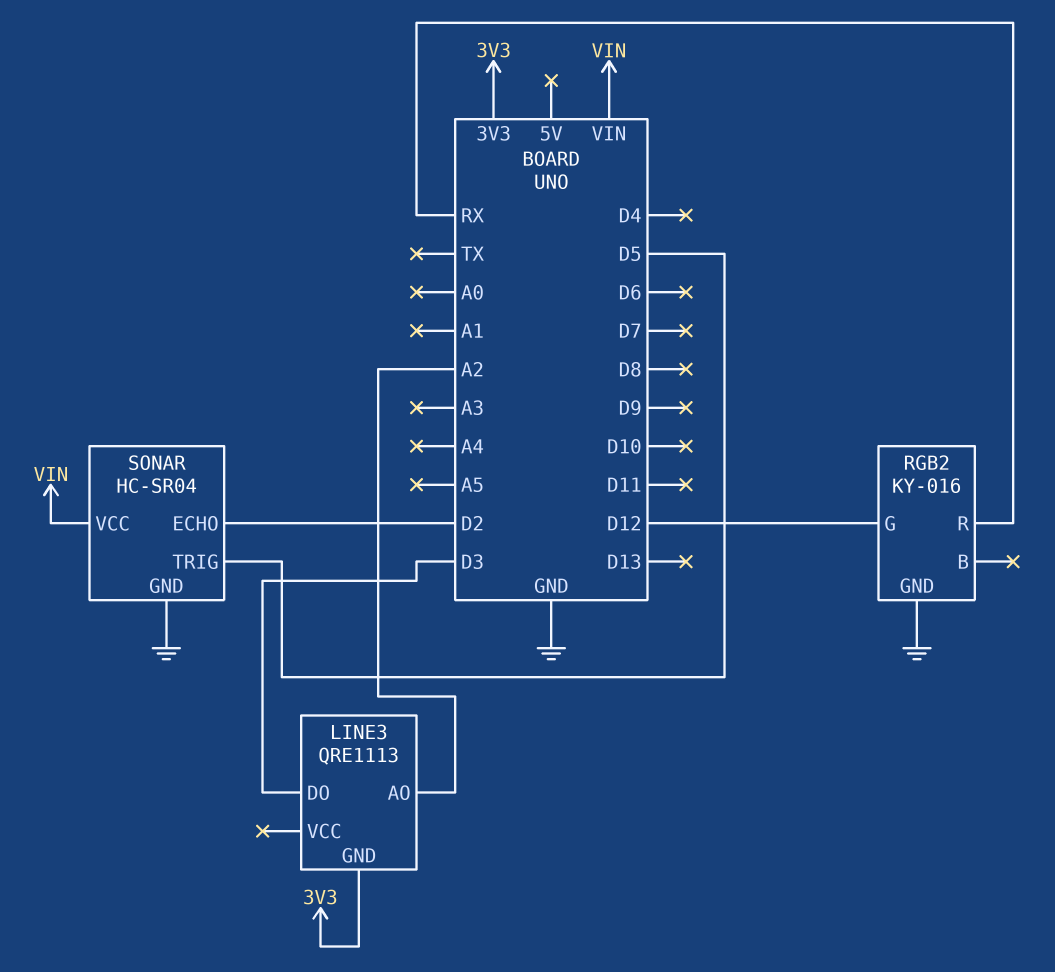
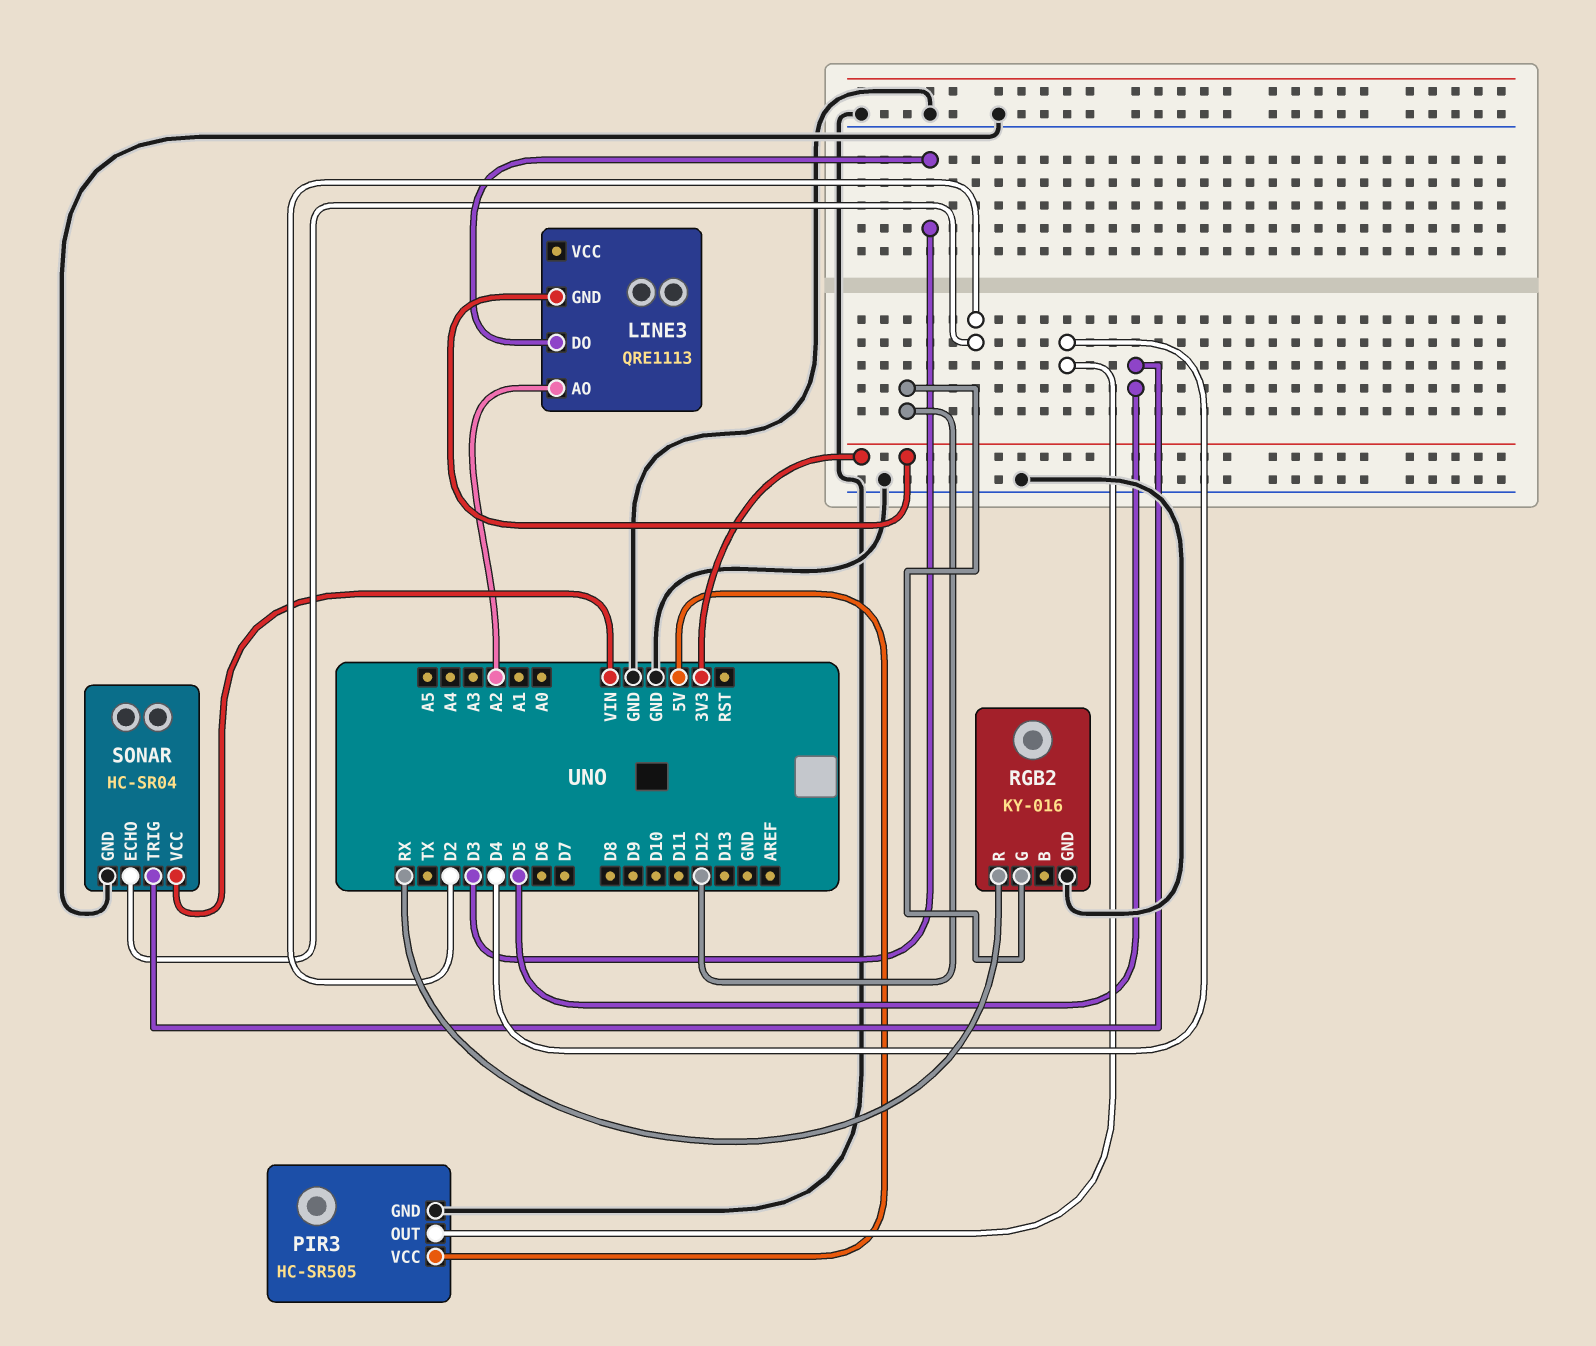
PIR3: none -> HC-SR505
PIR3 pin GND: none -> GND
PIR3 pin OUT: none -> D4
PIR3 pin VCC: none -> 5V

